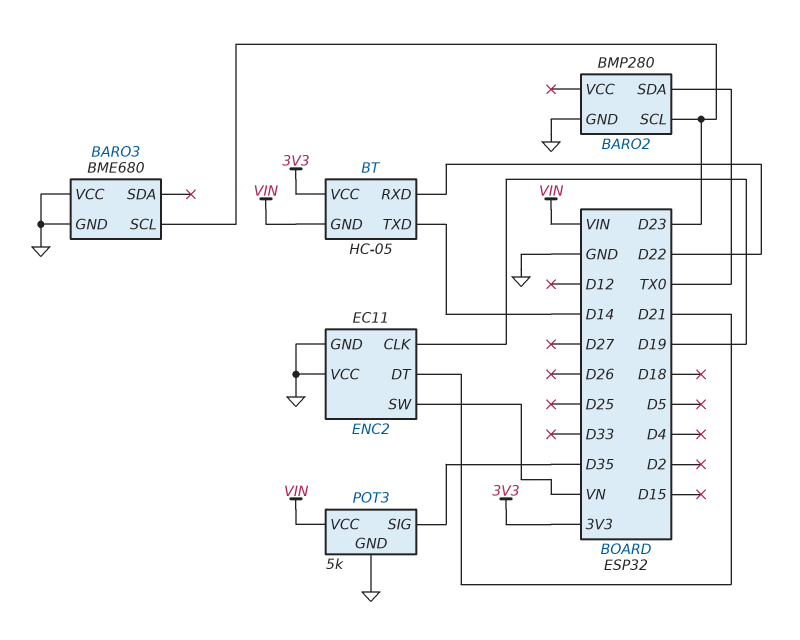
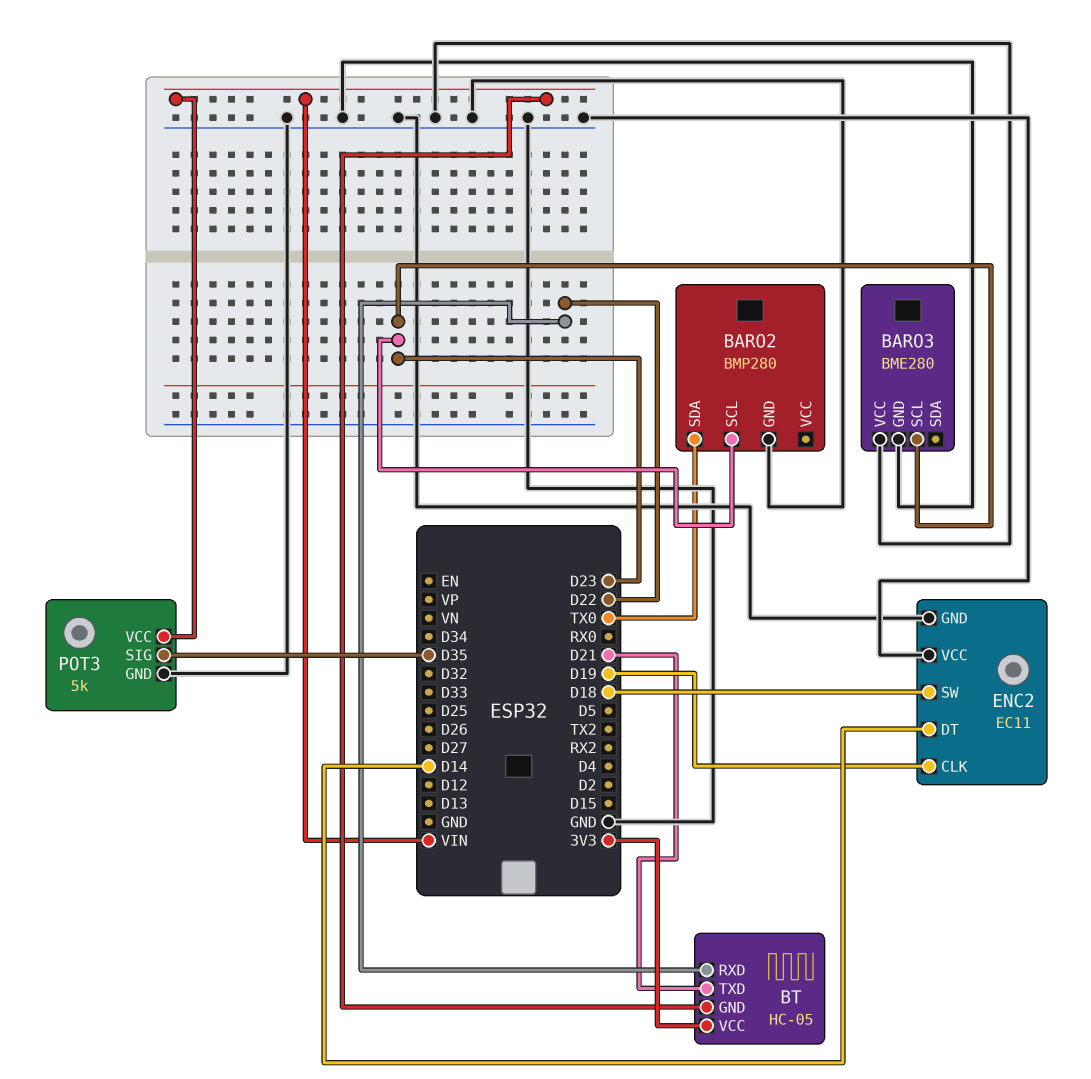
BARO3: BME680 -> BME280
BT pin TXD: D14 -> D21
ENC2 pin DT: D21 -> D14
ENC2 pin SW: VN -> D18

